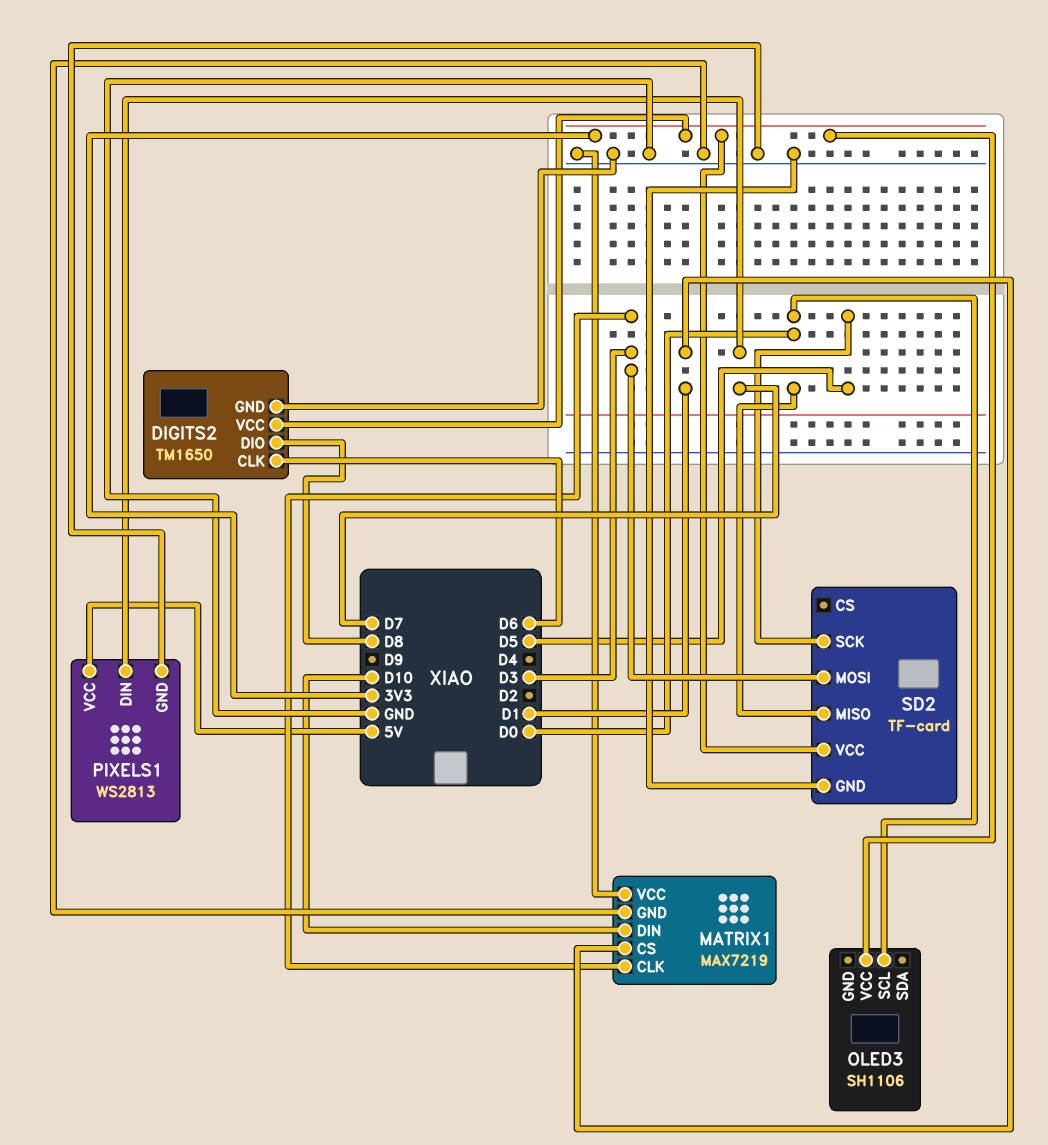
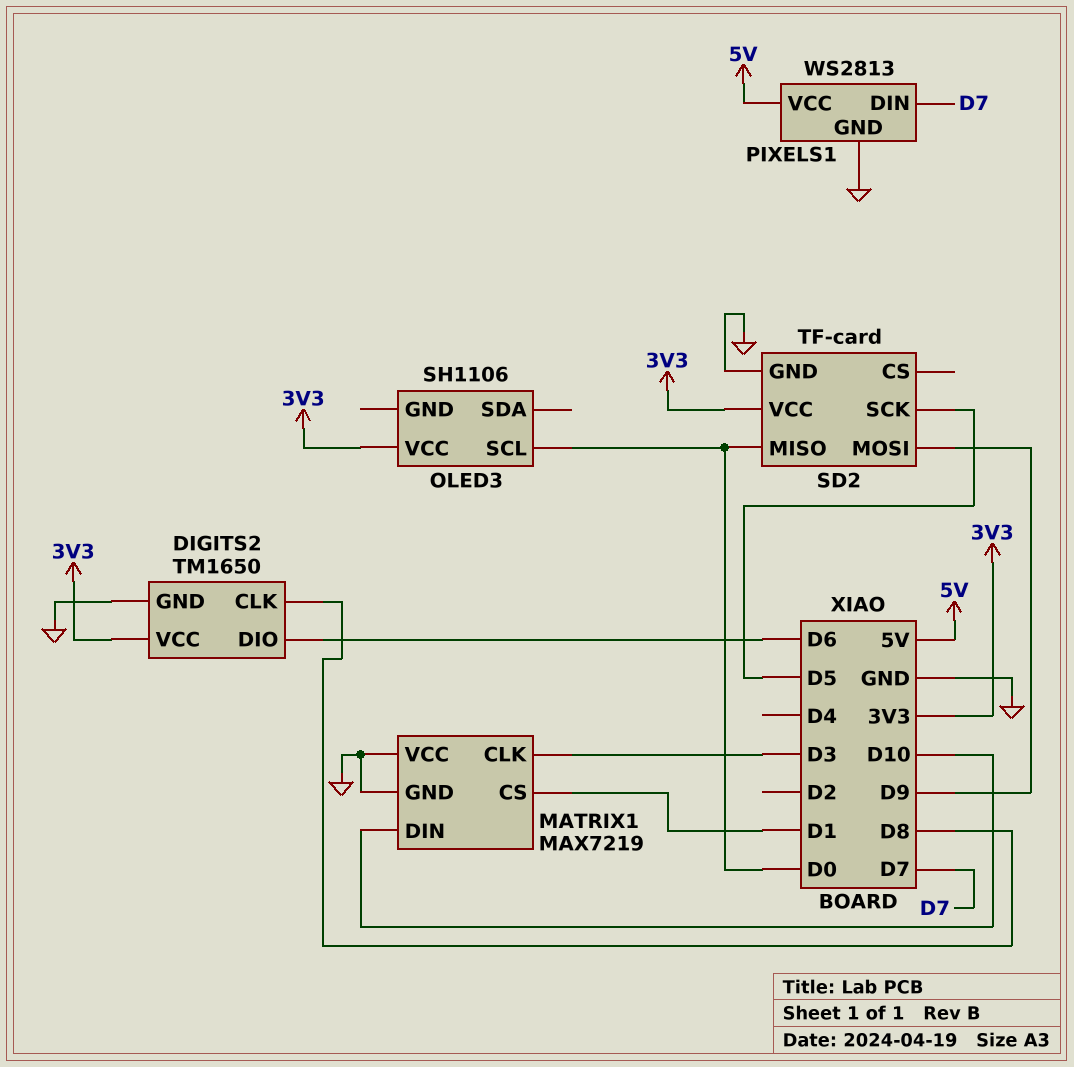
DIGITS2 pin CLK: D6 -> D8
DIGITS2 pin DIO: D8 -> D6
SD2 pin MOSI: D3 -> D9

